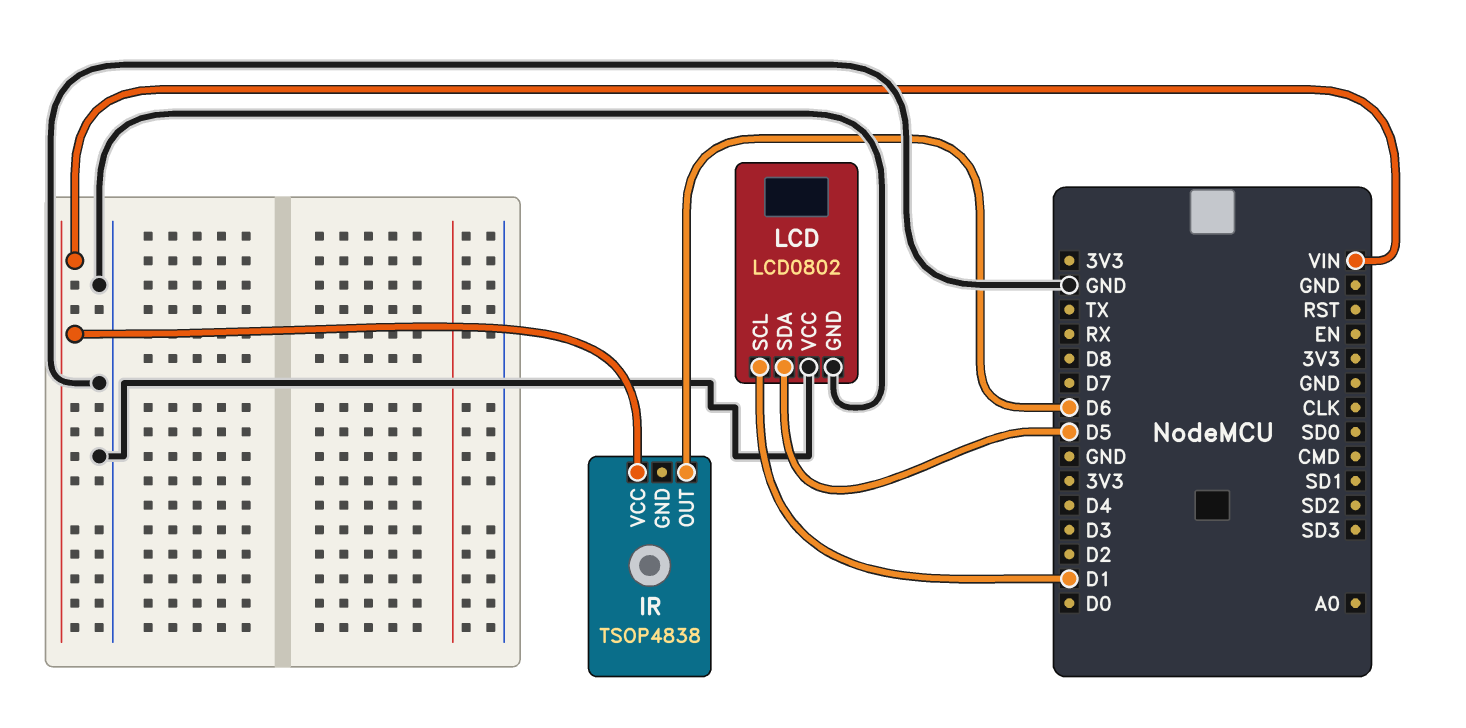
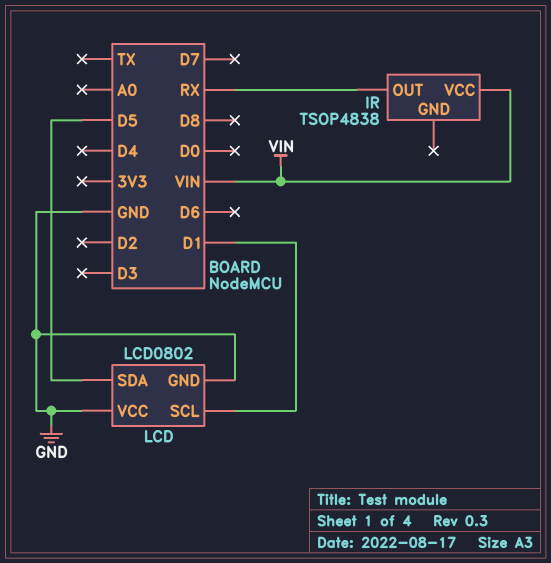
IR pin OUT: D6 -> RX

